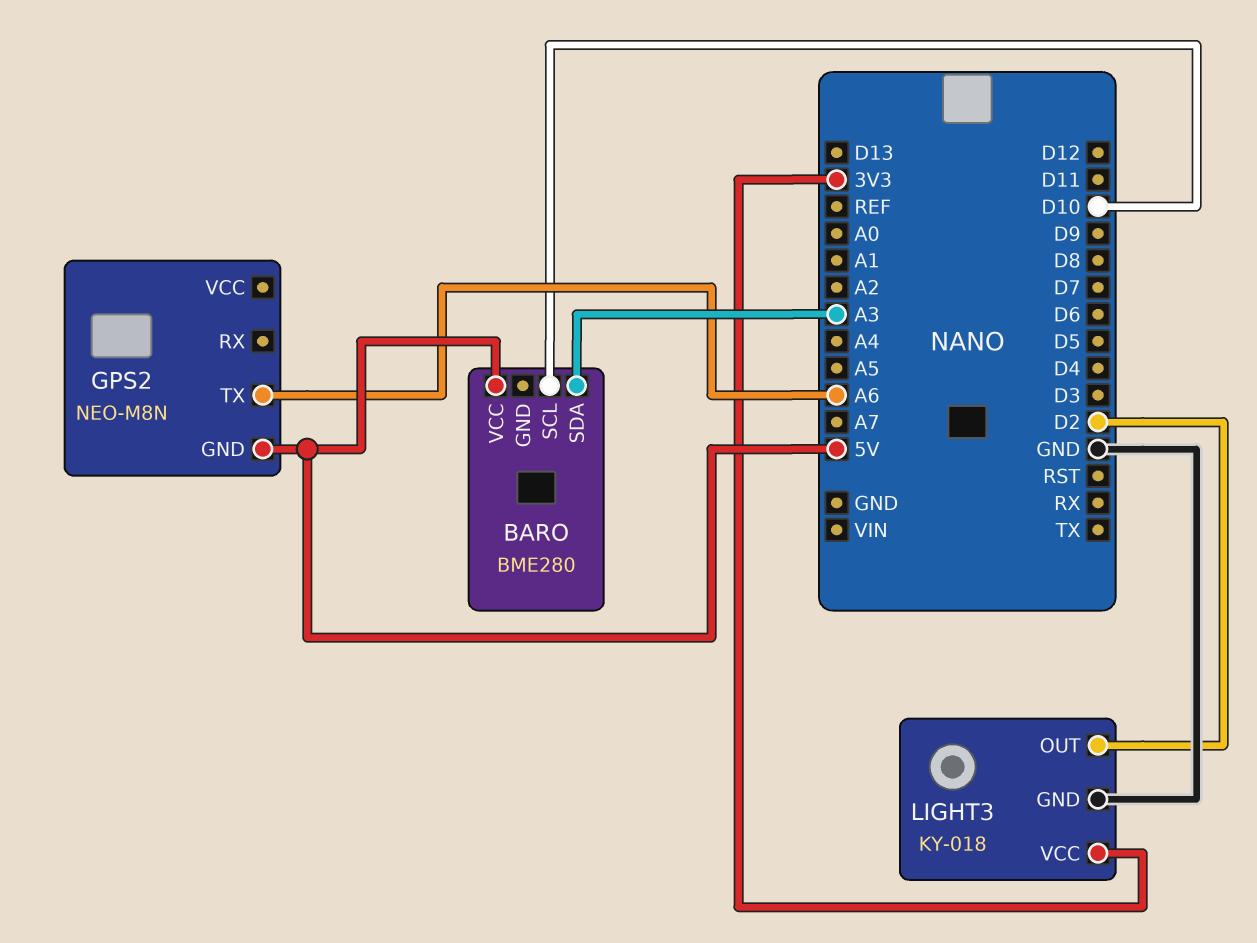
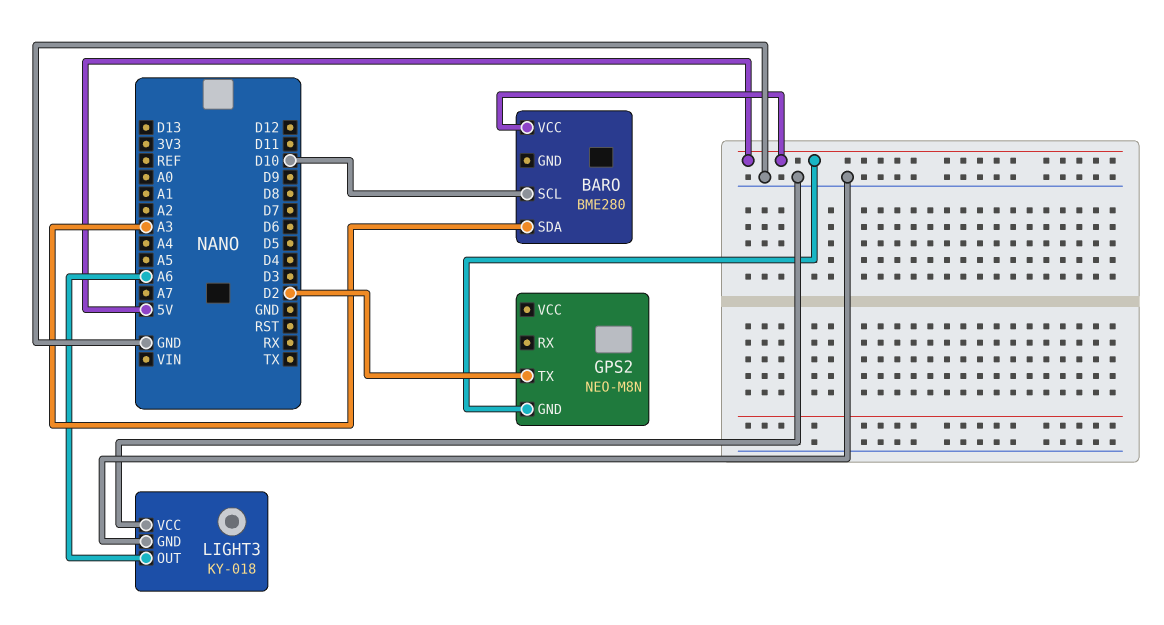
GPS2 pin TX: A6 -> D2
LIGHT3 pin OUT: D2 -> A6
LIGHT3 pin VCC: 3V3 -> GND

